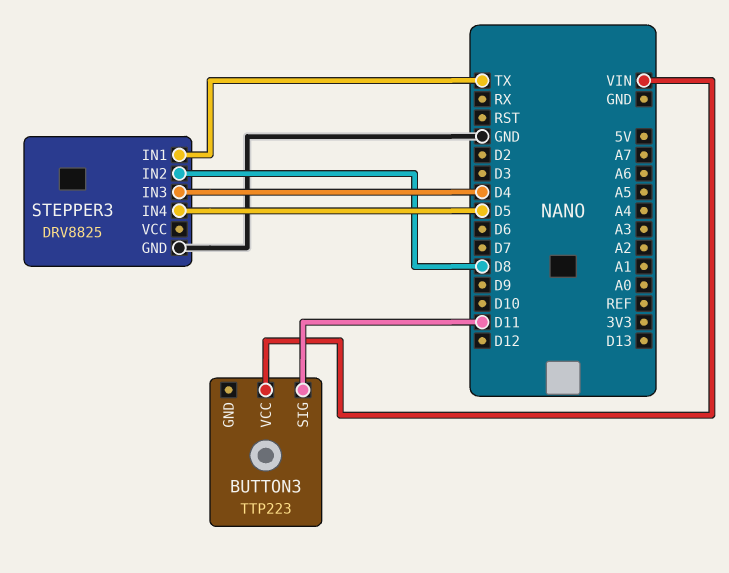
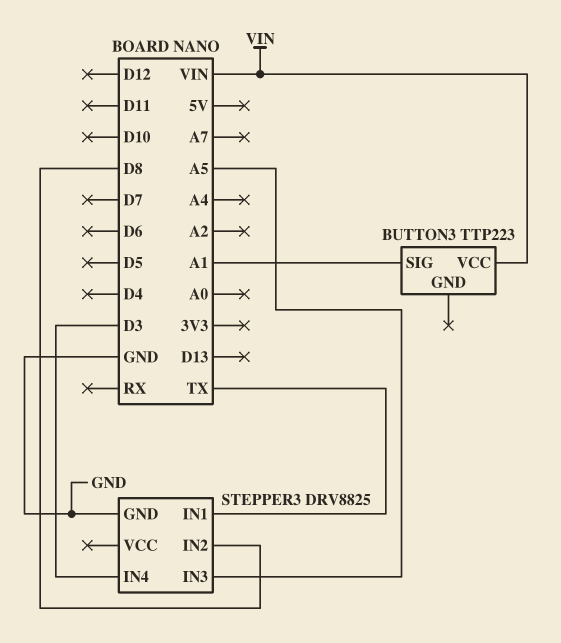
BUTTON3 pin SIG: D11 -> A1
STEPPER3 pin IN3: D4 -> A5
STEPPER3 pin IN4: D5 -> D3

